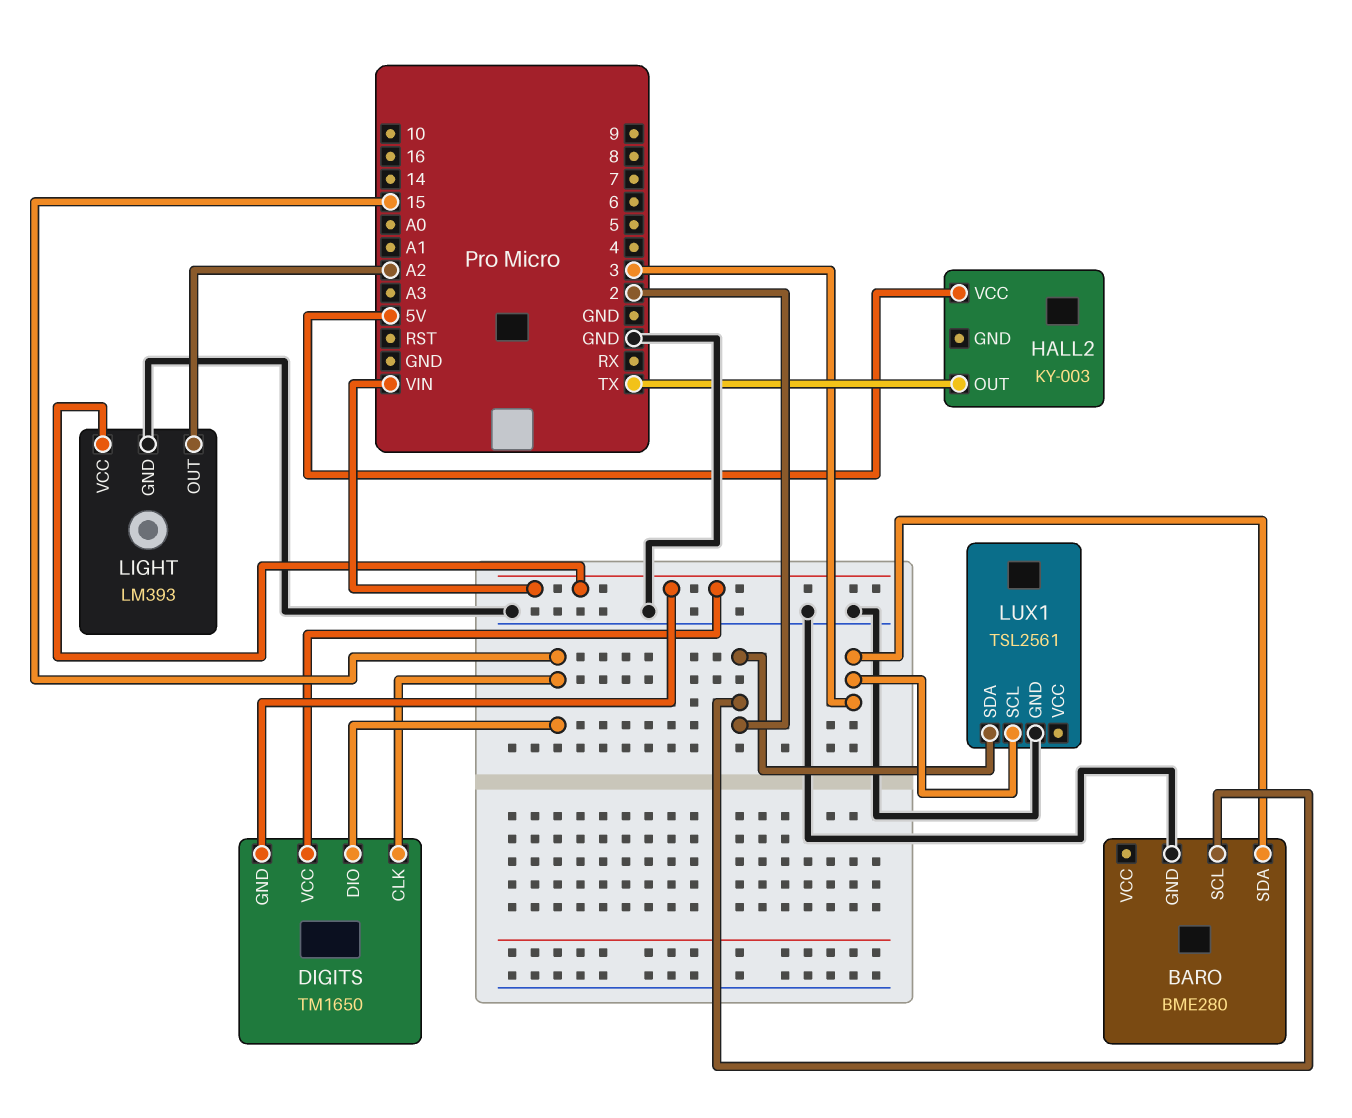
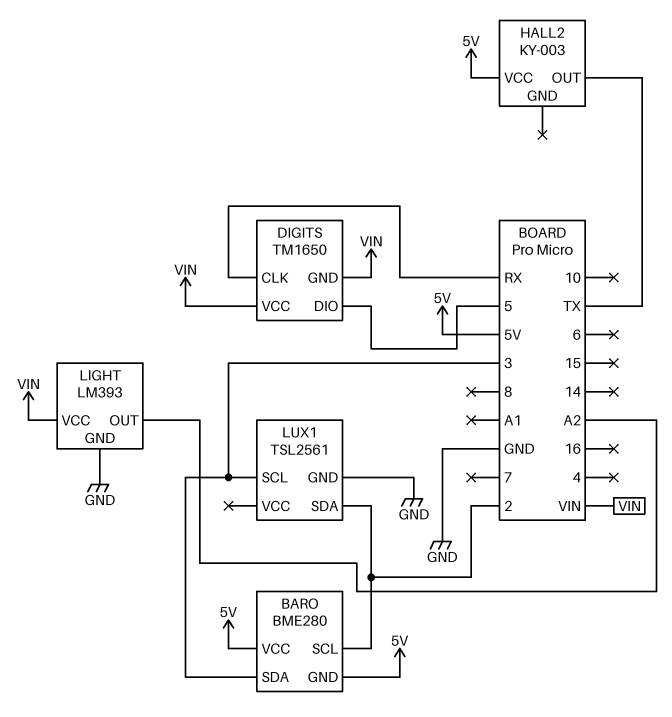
BARO pin GND: GND -> 5V
BARO pin VCC: none -> 5V
DIGITS pin CLK: 15 -> RX
DIGITS pin DIO: 15 -> 5

